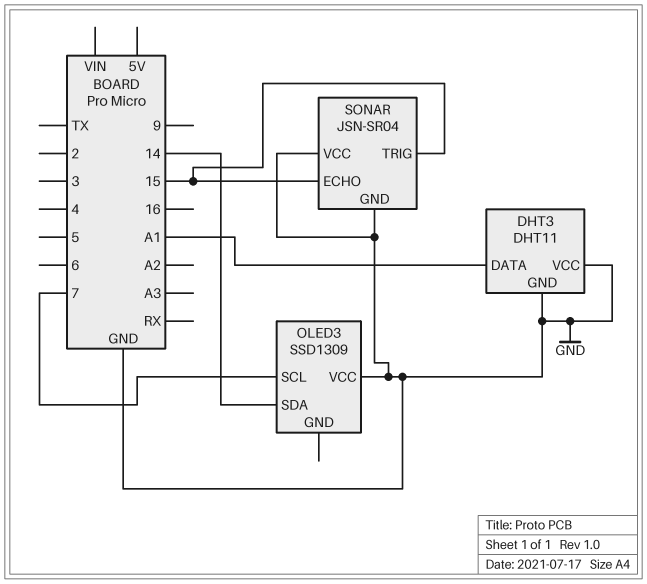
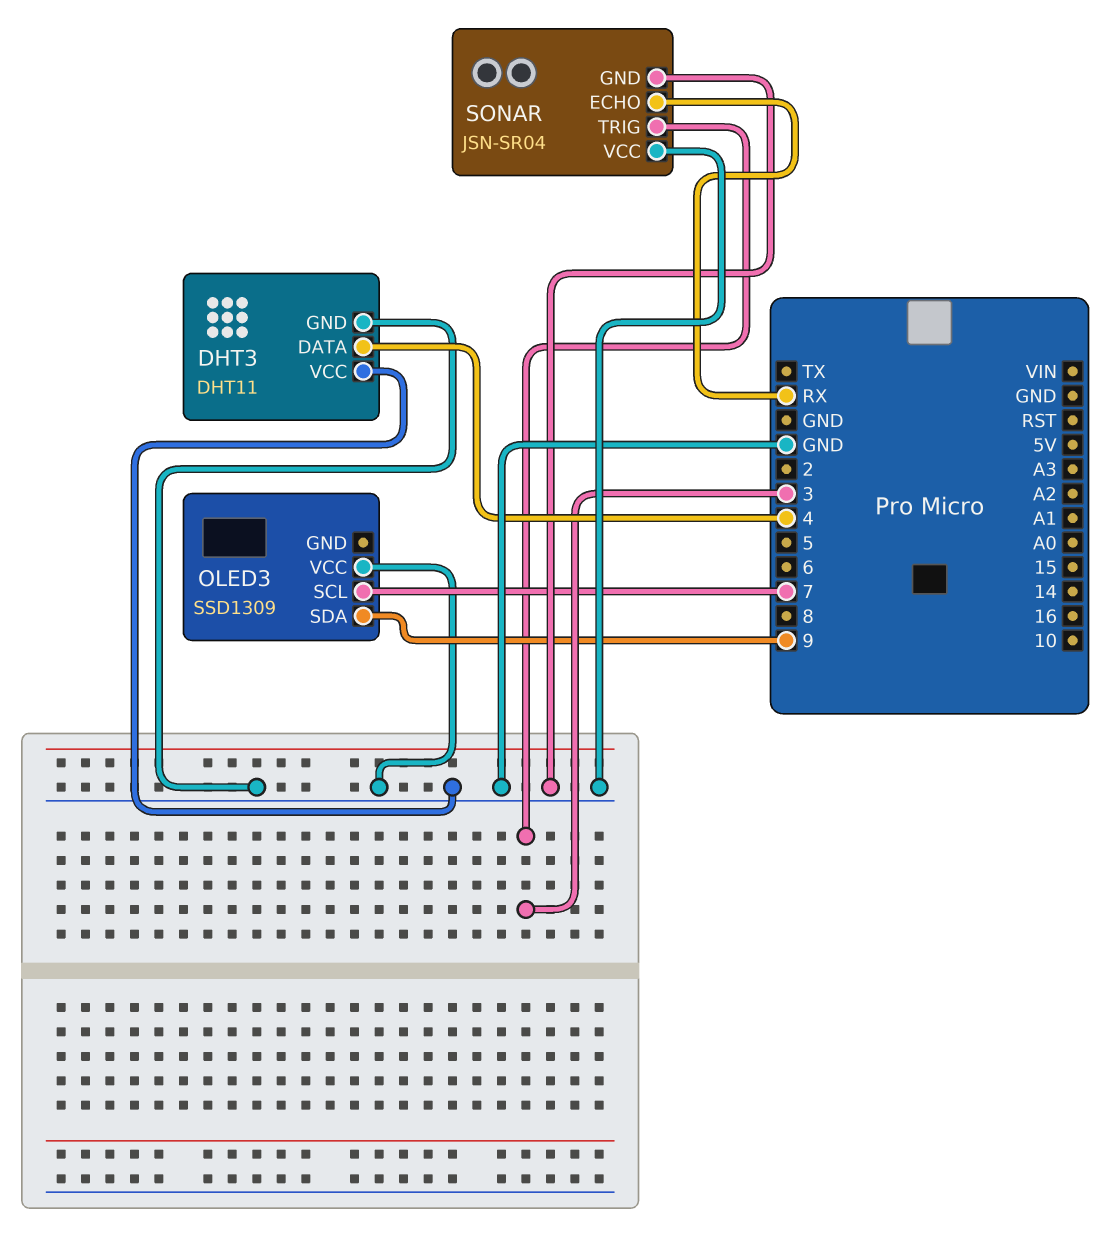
DHT3 pin DATA: A1 -> 4
OLED3 pin SDA: 14 -> 9
SONAR pin ECHO: 15 -> RX
SONAR pin TRIG: 15 -> 3

